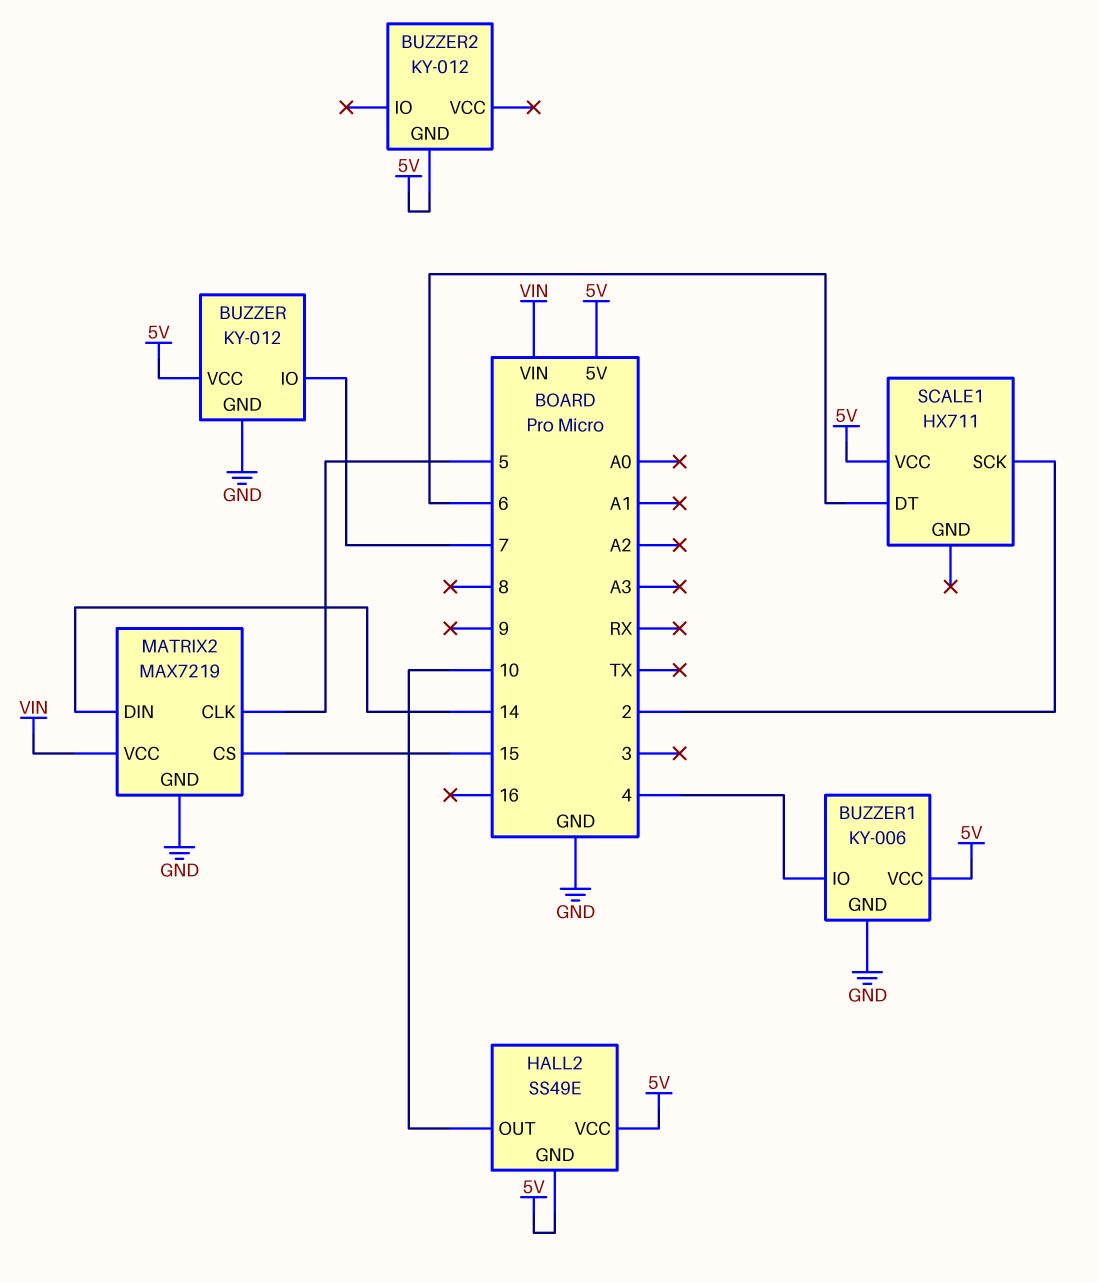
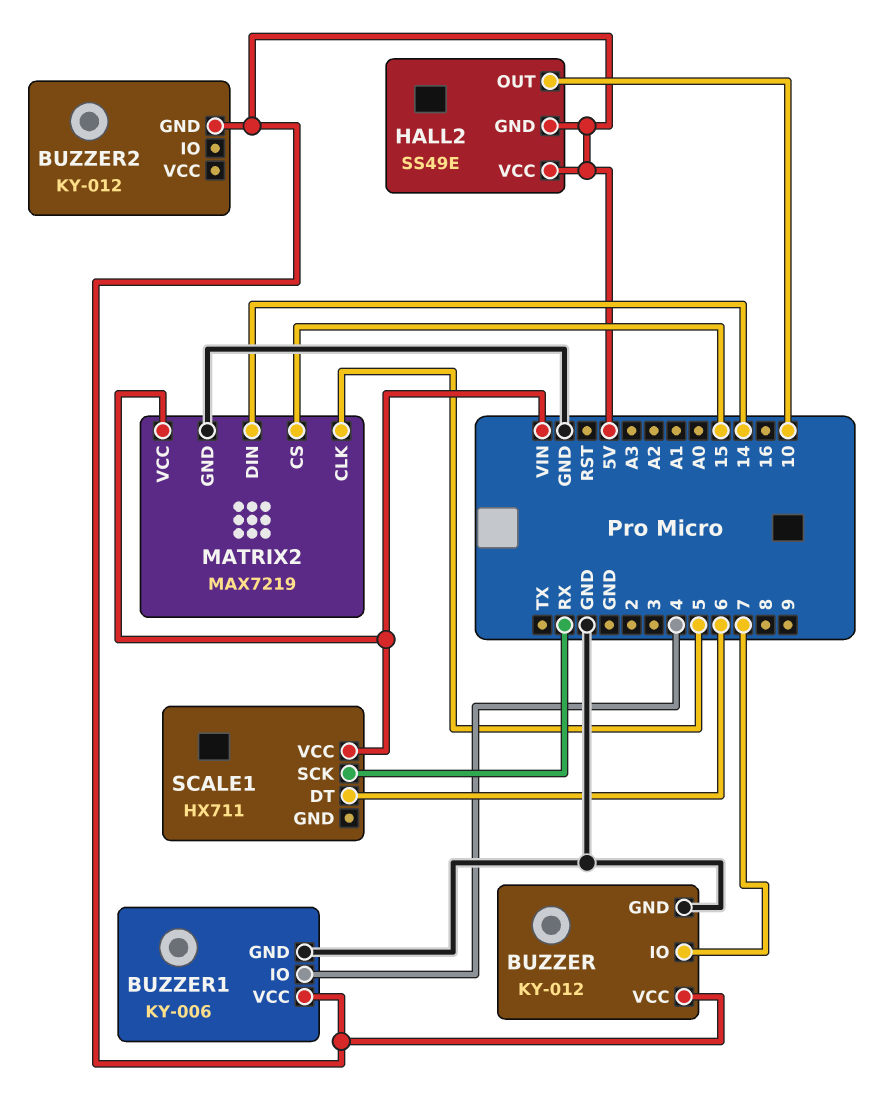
SCALE1 pin SCK: 2 -> RX
SCALE1 pin VCC: 5V -> VIN

